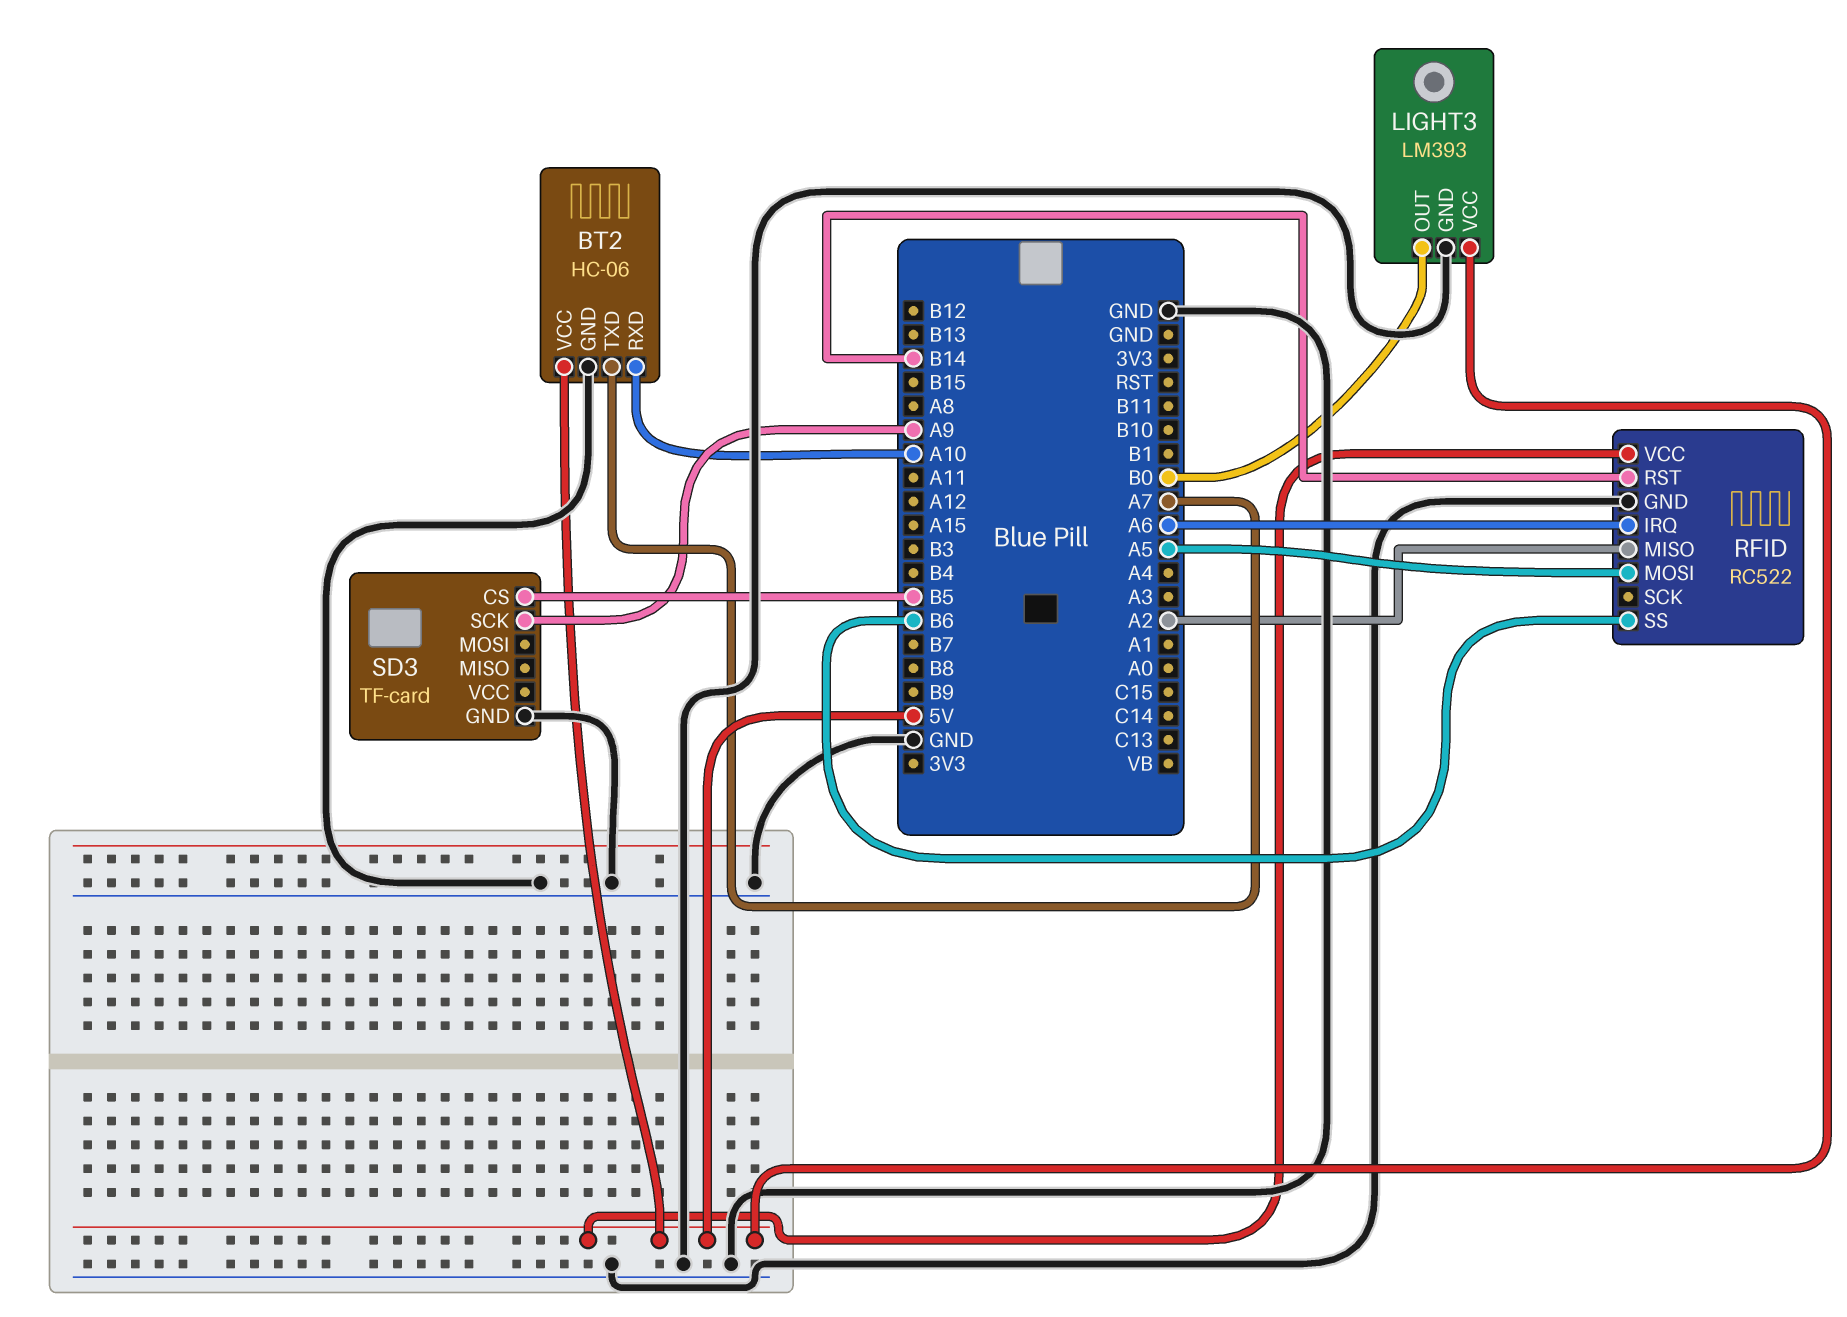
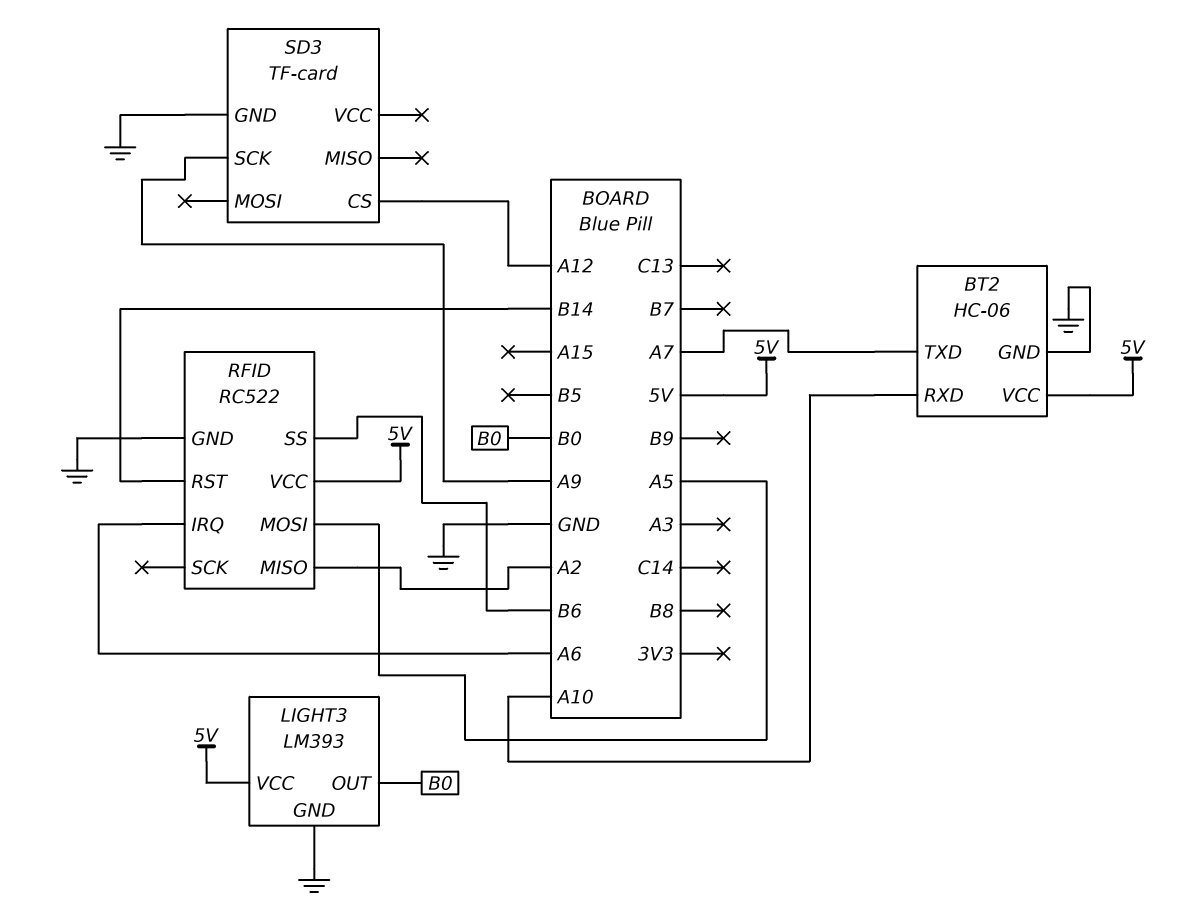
SD3 pin CS: B5 -> A12

